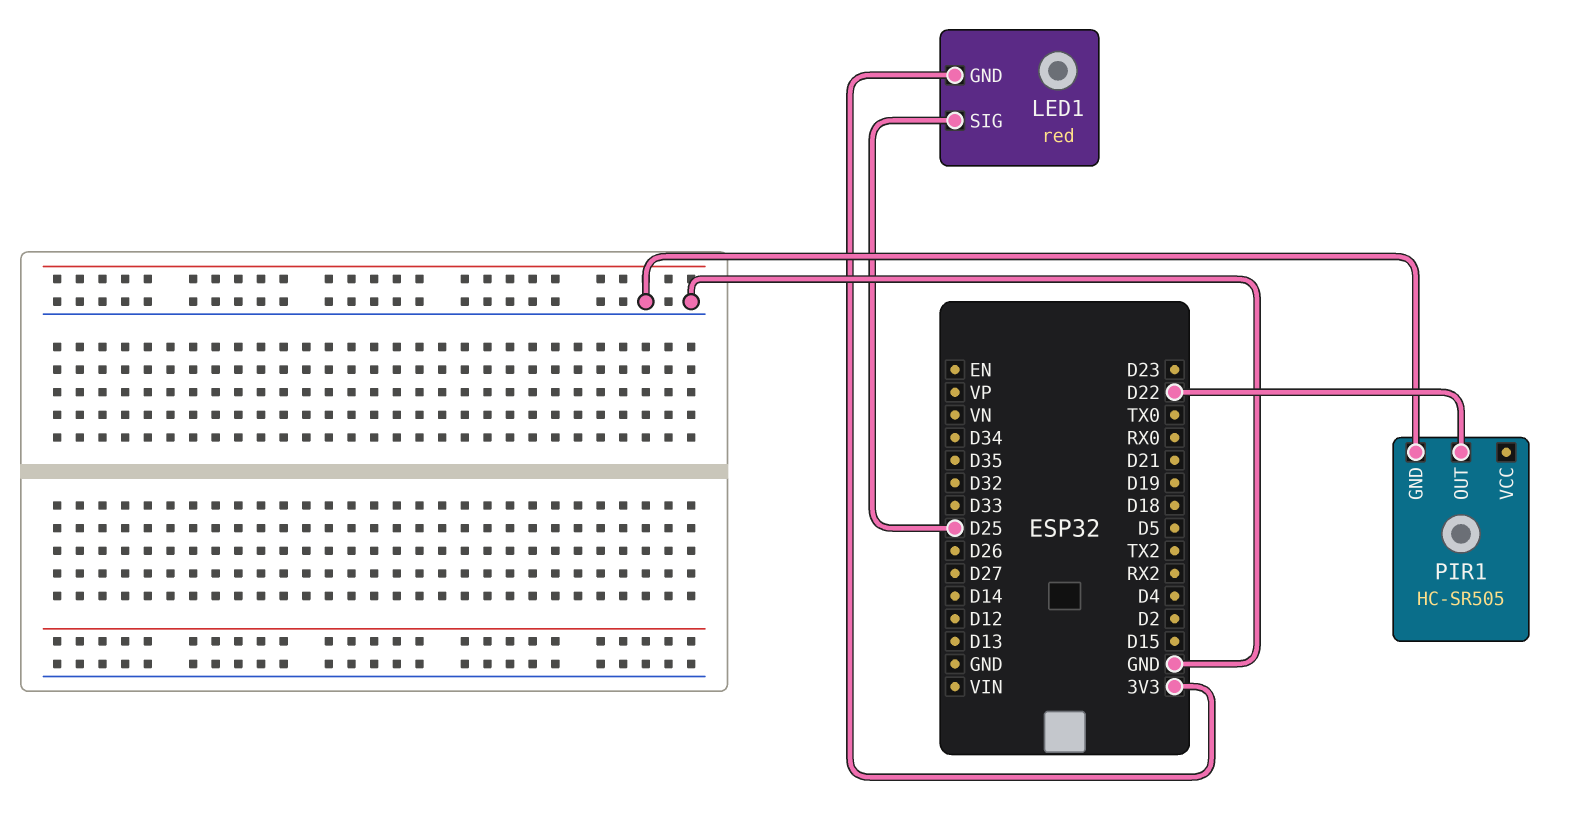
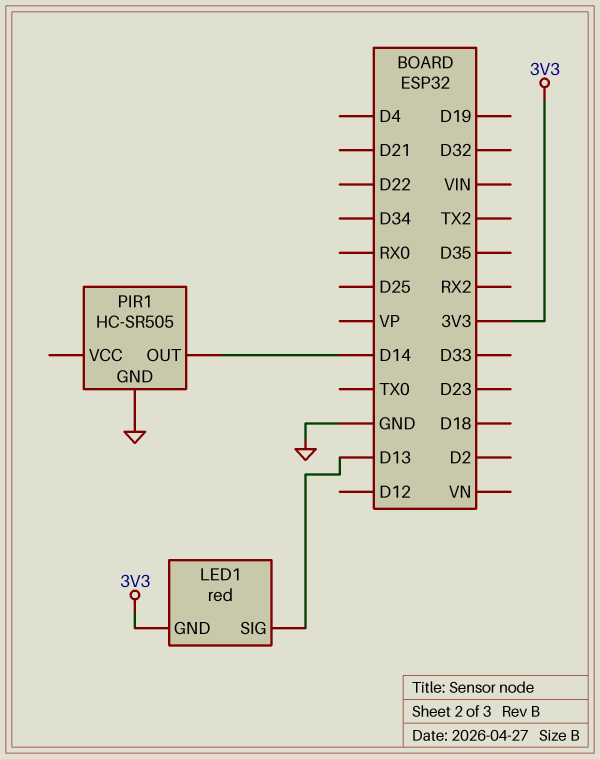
LED1 pin SIG: D25 -> D13
PIR1 pin OUT: D22 -> D14

